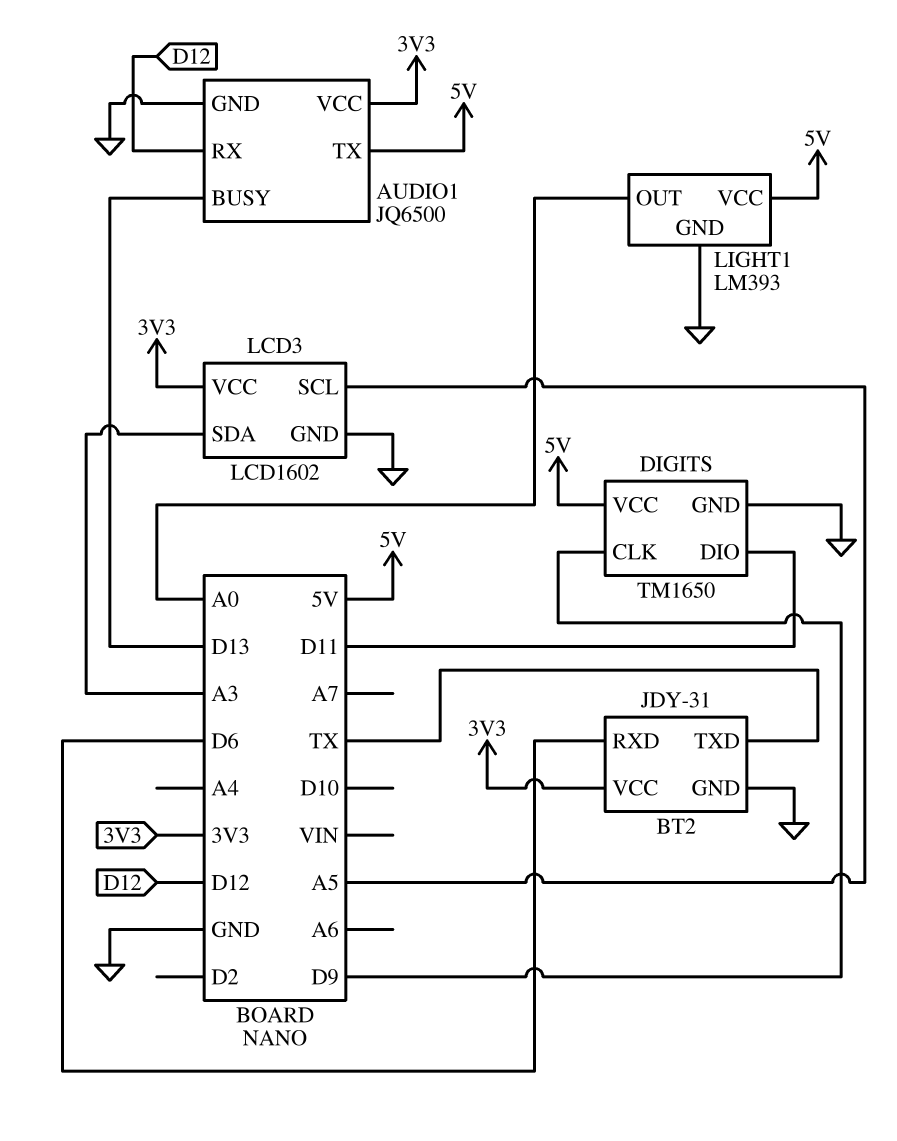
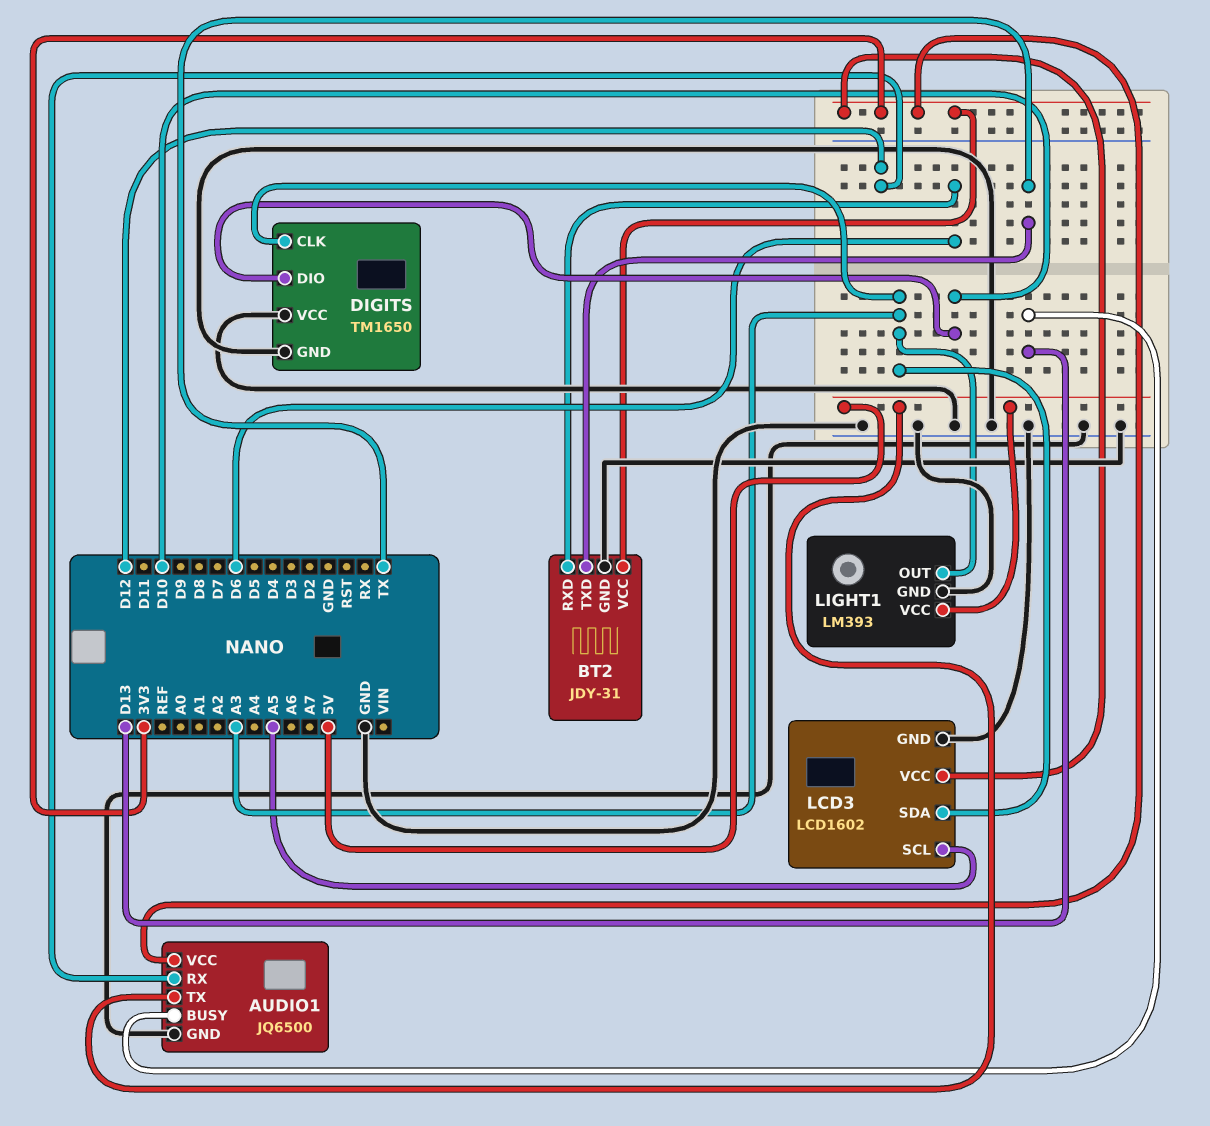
DIGITS pin CLK: D9 -> A3
DIGITS pin DIO: D11 -> D10
DIGITS pin VCC: 5V -> GND
LIGHT1 pin OUT: A0 -> A3

